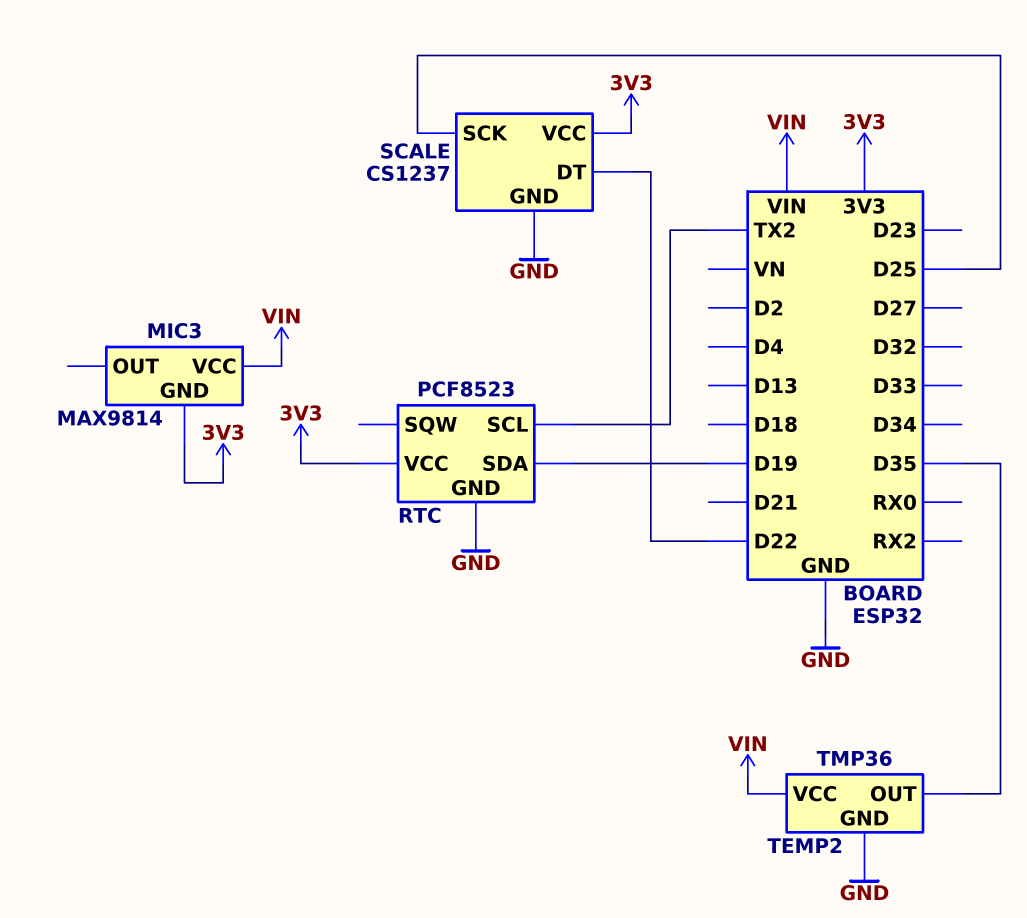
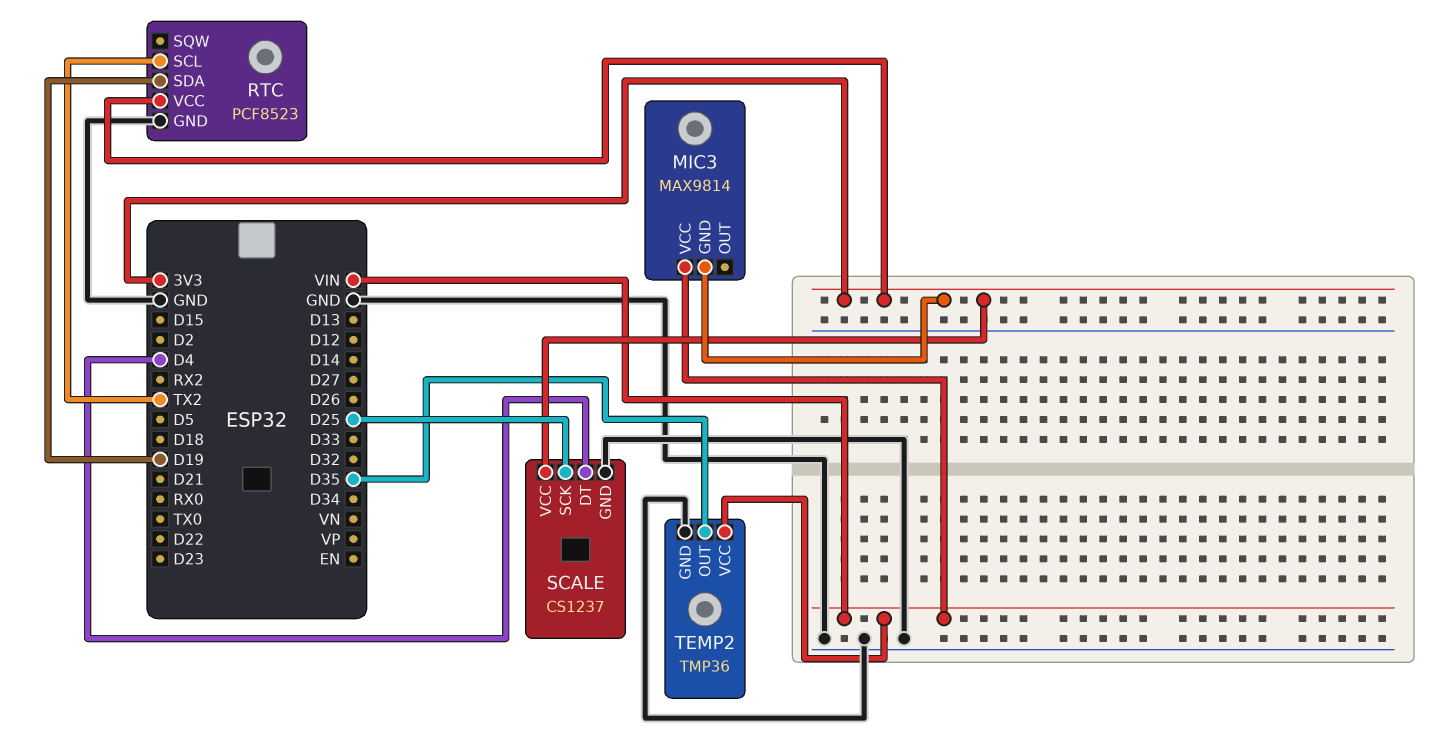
SCALE pin DT: D22 -> D4

